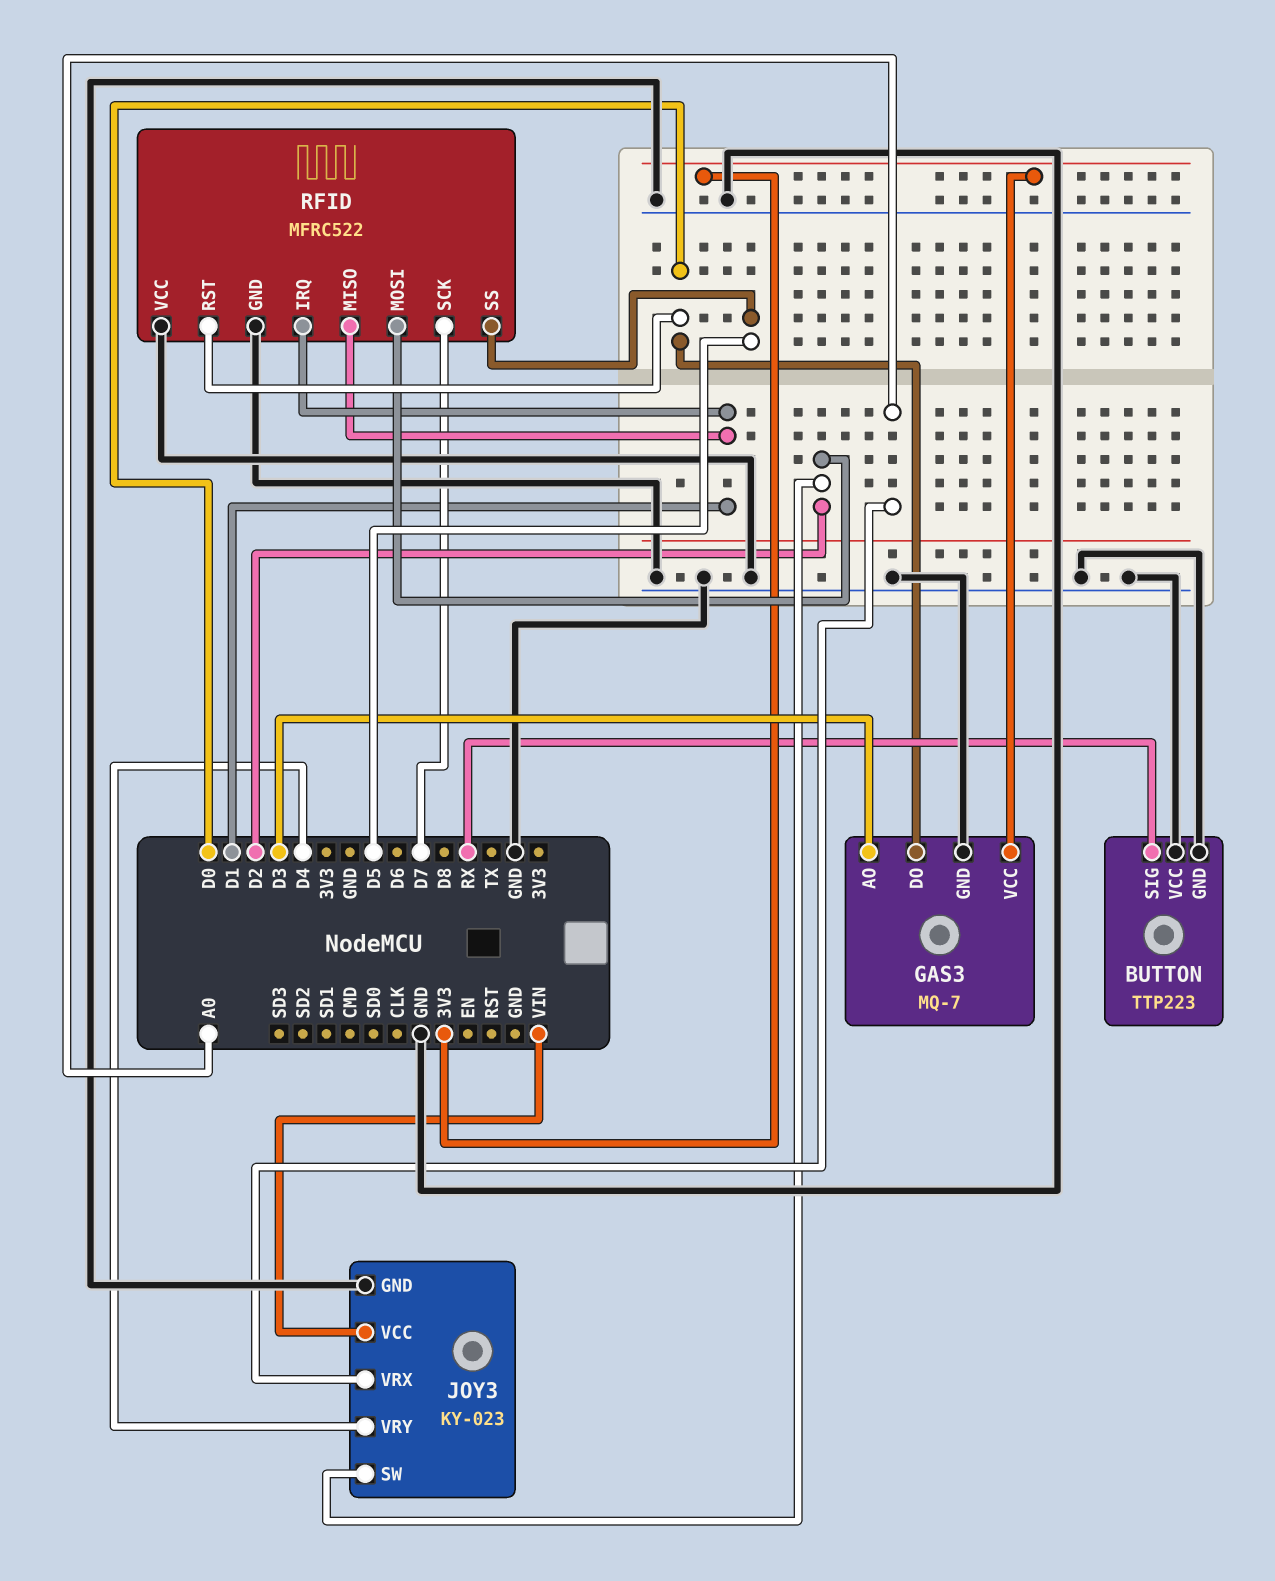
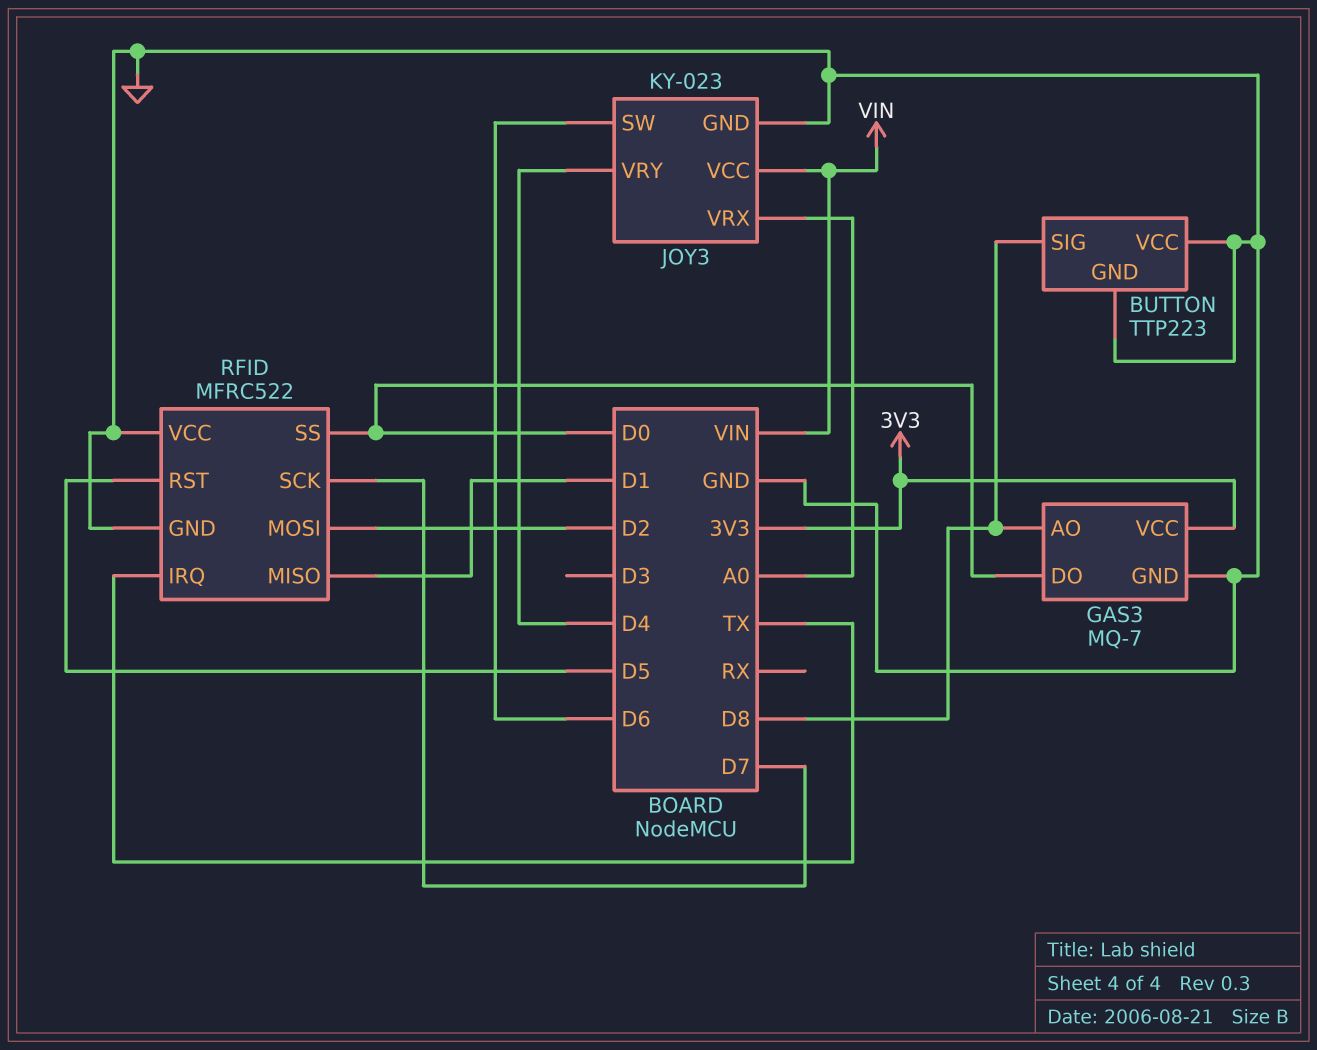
BUTTON pin SIG: RX -> D8
GAS3 pin AO: D3 -> D8
JOY3 pin SW: D2 -> D6
RFID pin IRQ: D1 -> TX
RFID pin RST: D0 -> D5
RFID pin SS: D5 -> D0

